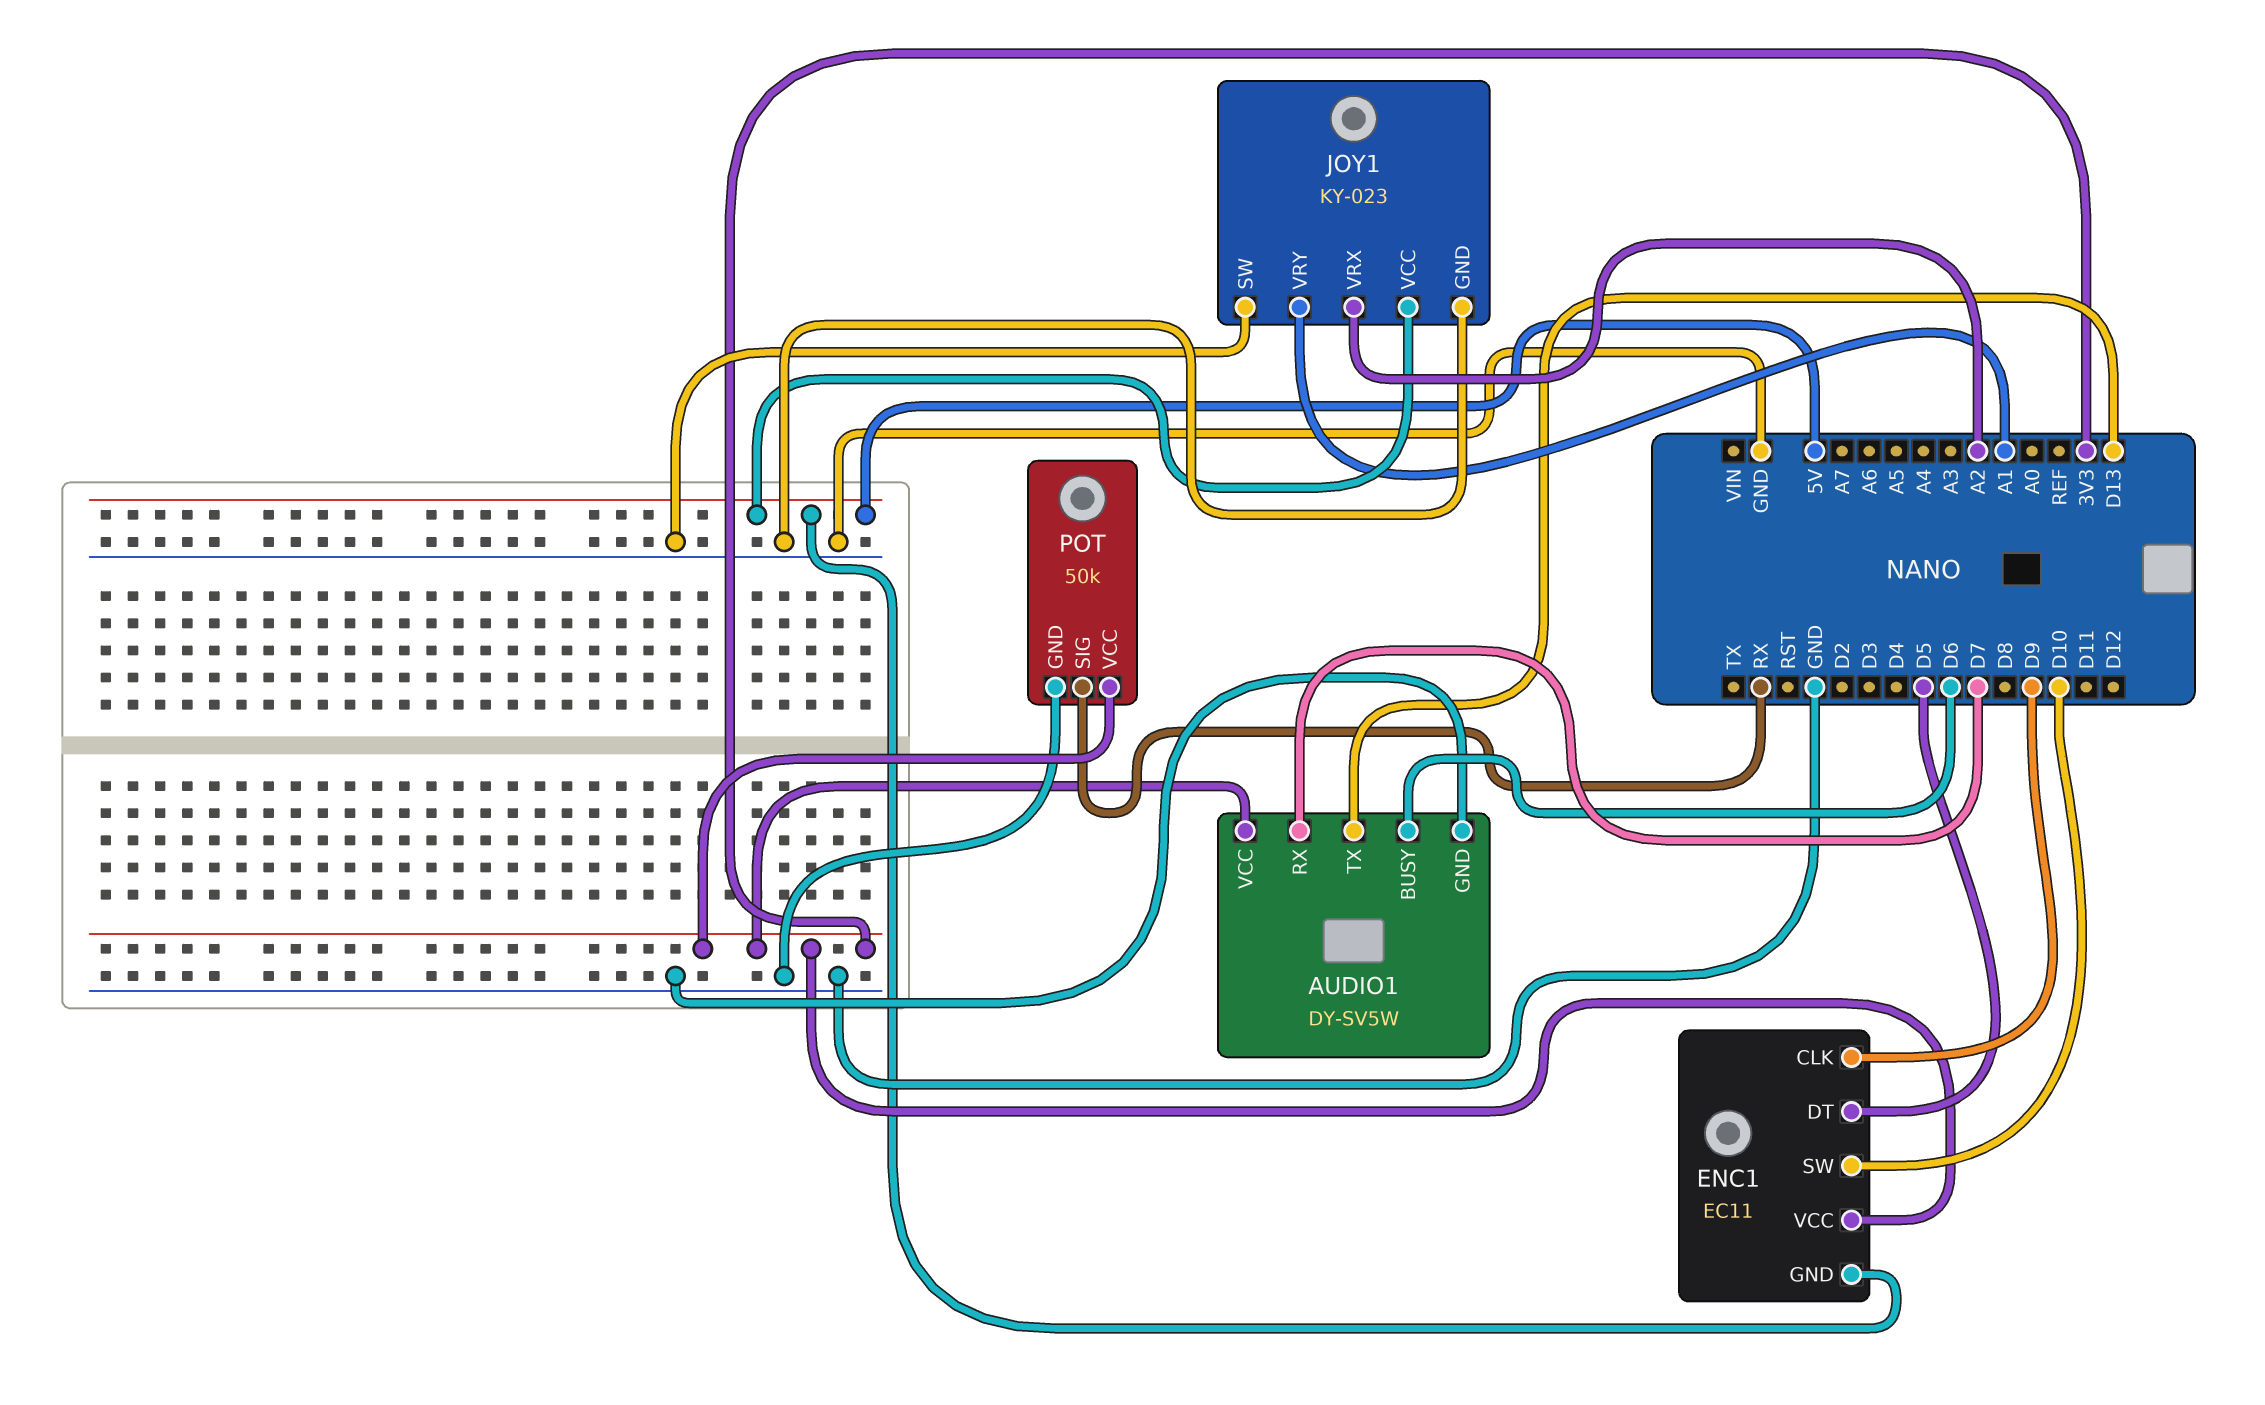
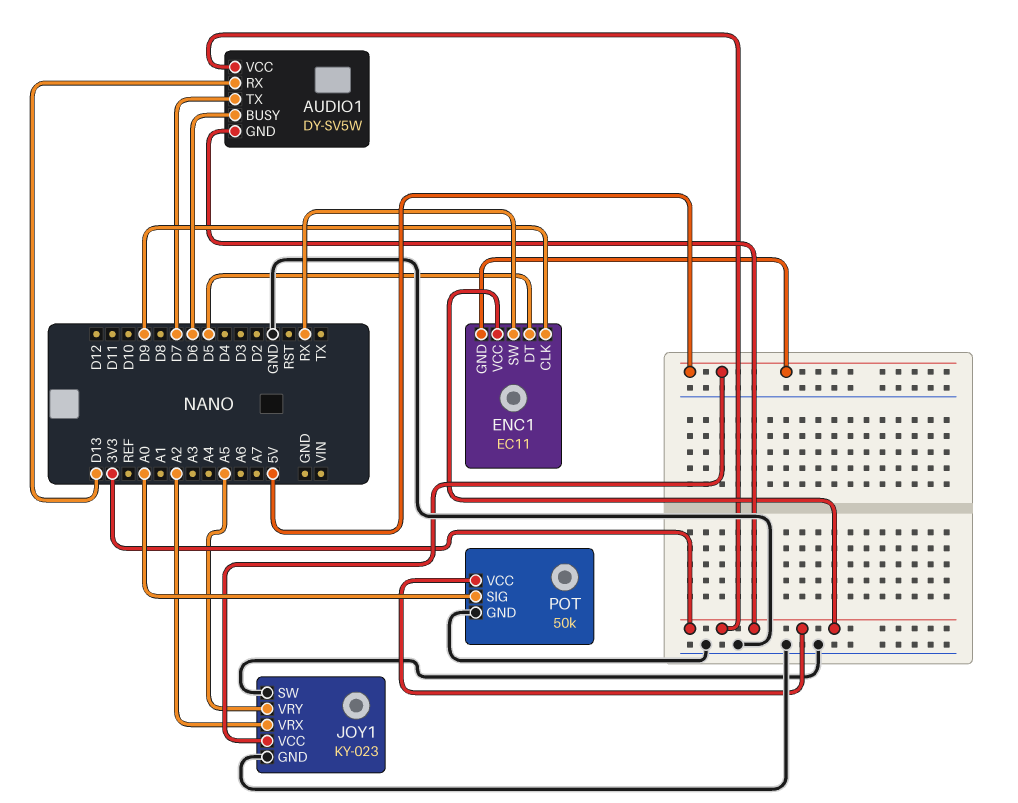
AUDIO1 pin GND: GND -> 3V3
AUDIO1 pin RX: D7 -> D13
AUDIO1 pin TX: D13 -> D7
ENC1 pin SW: D10 -> RX
JOY1 pin VRY: A1 -> A5
POT pin SIG: RX -> A0

